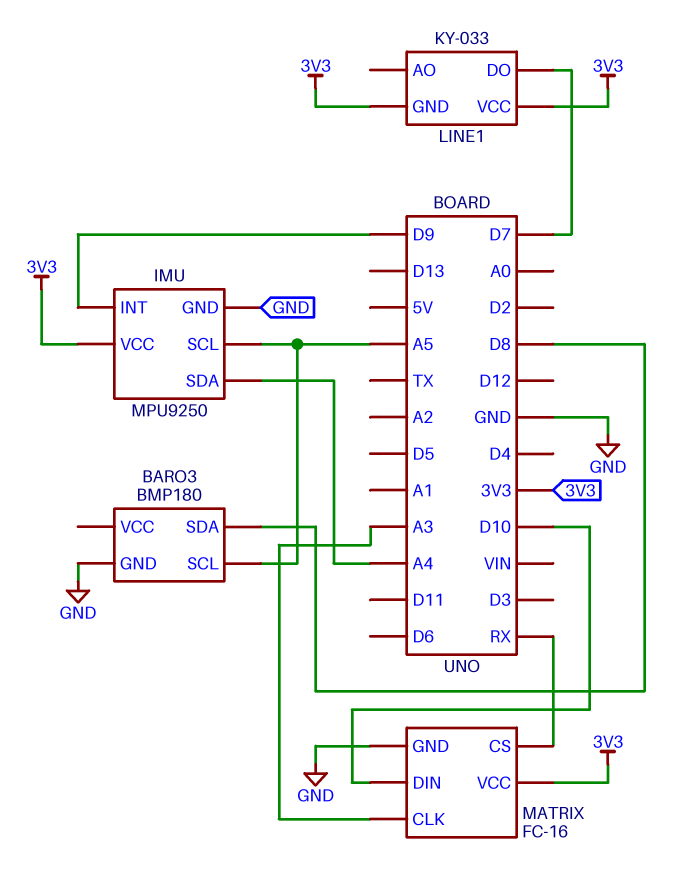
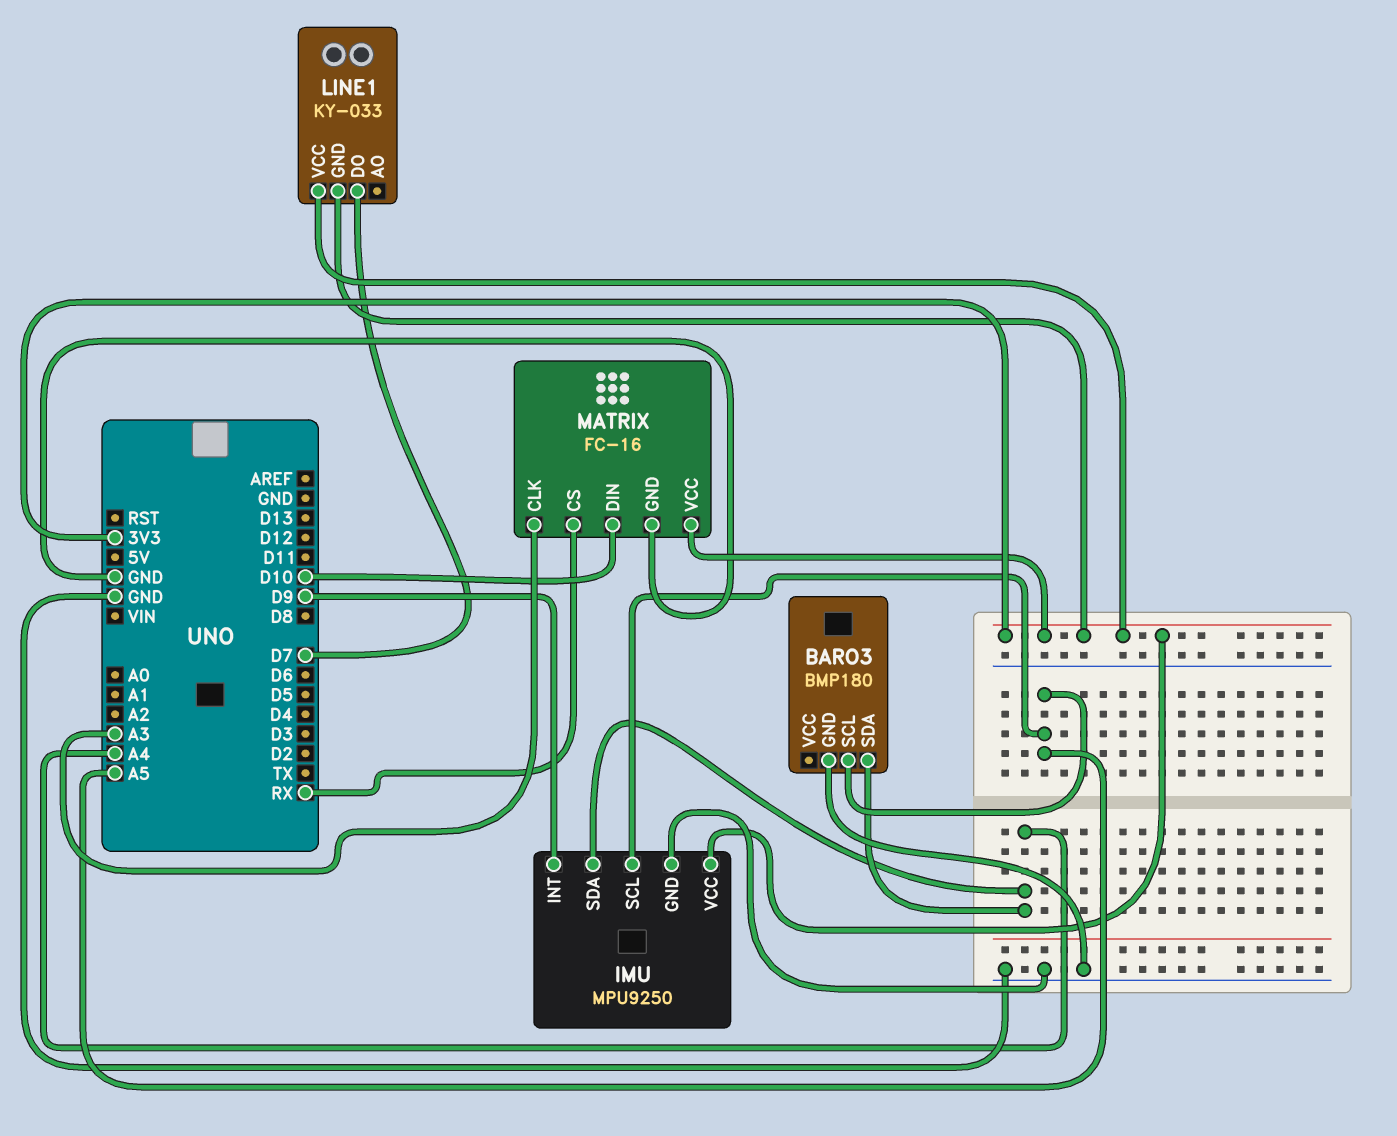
BARO3 pin SDA: D8 -> A4

